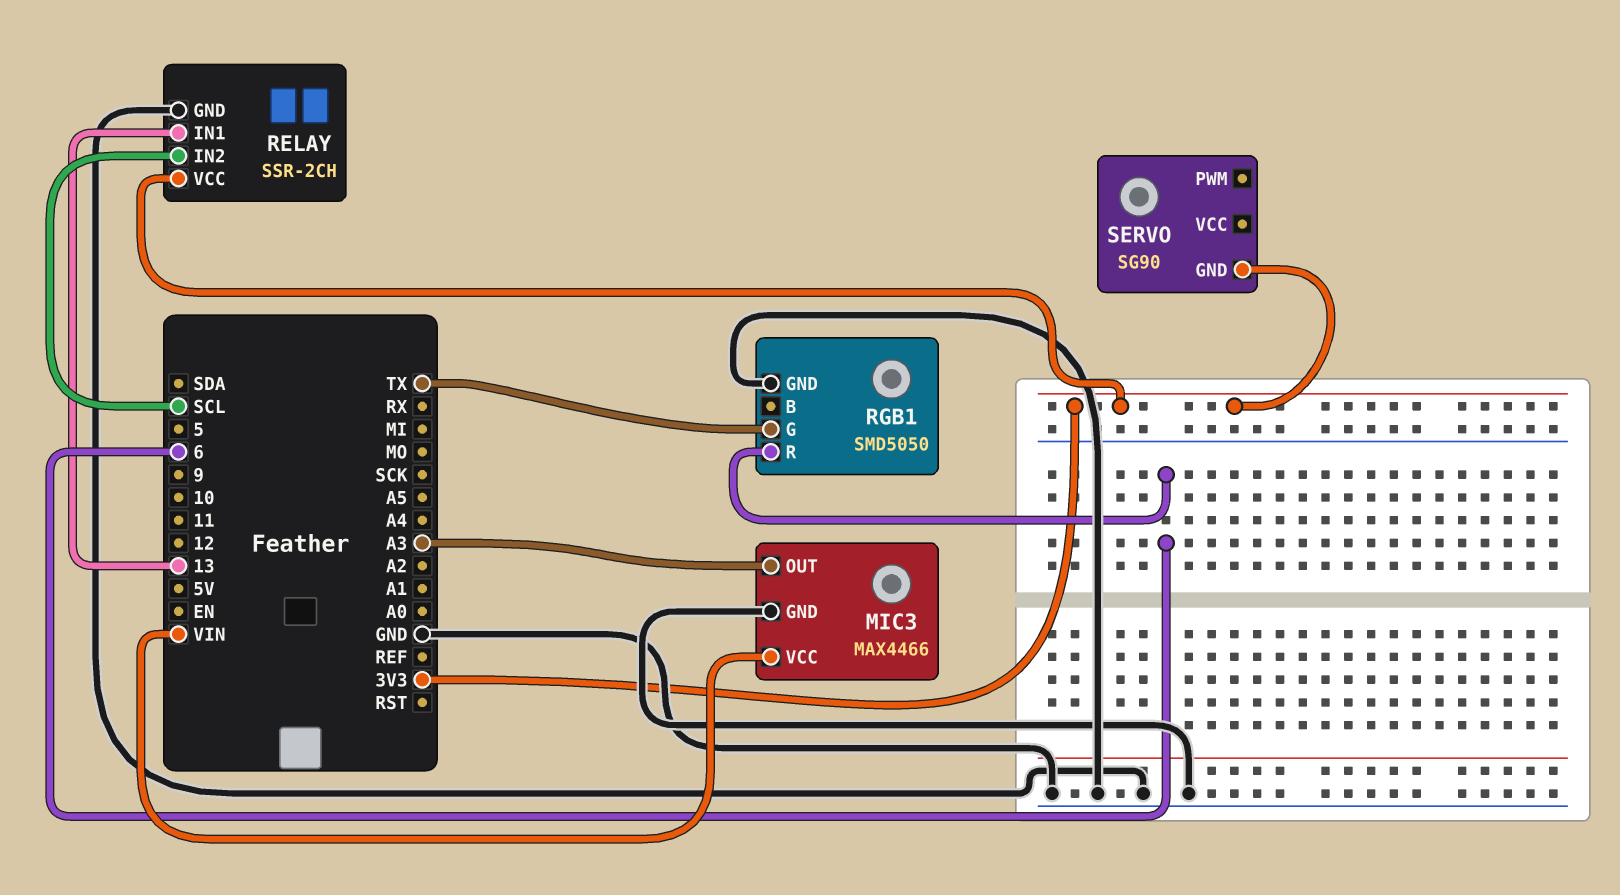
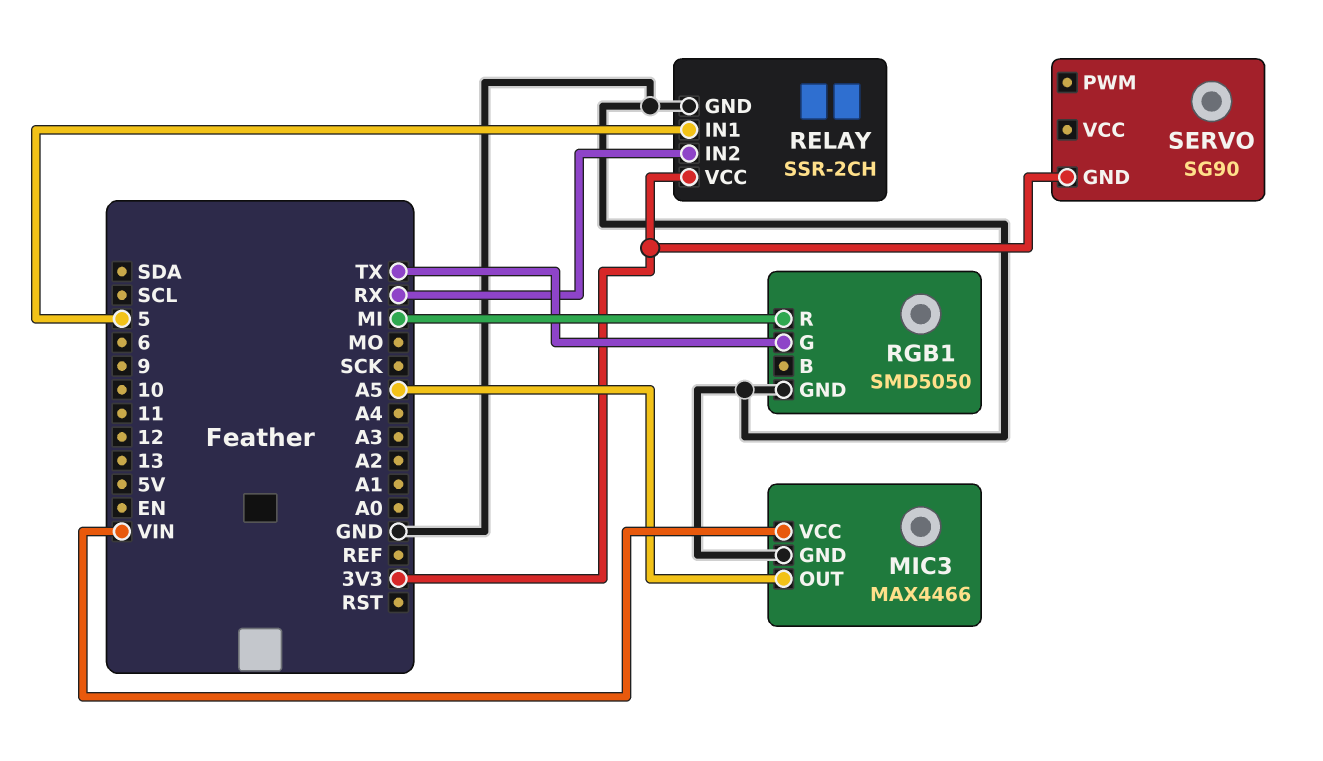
MIC3 pin OUT: A3 -> A5
RELAY pin IN1: 13 -> 5
RELAY pin IN2: SCL -> RX
RGB1 pin R: 6 -> MI

